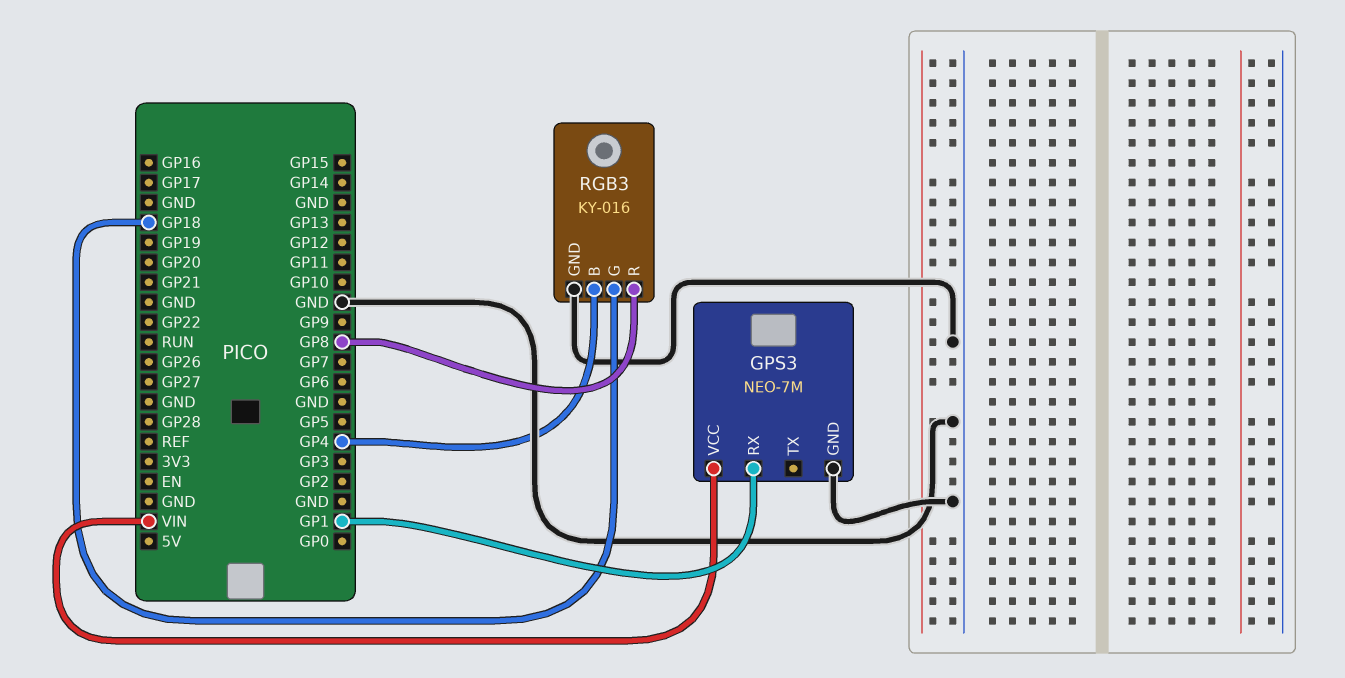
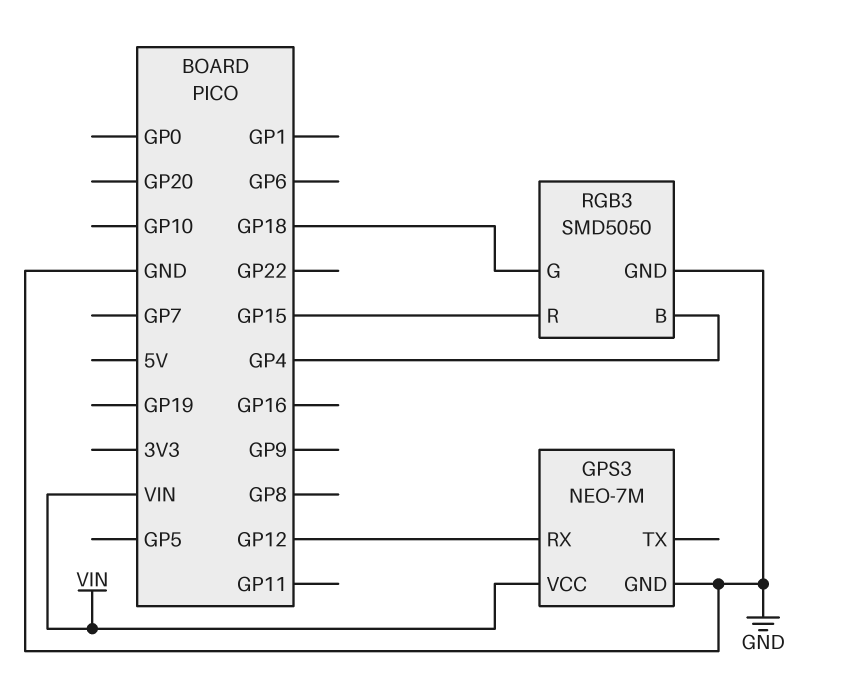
GPS3 pin RX: GP1 -> GP12
RGB3: KY-016 -> SMD5050
RGB3 pin R: GP8 -> GP15

